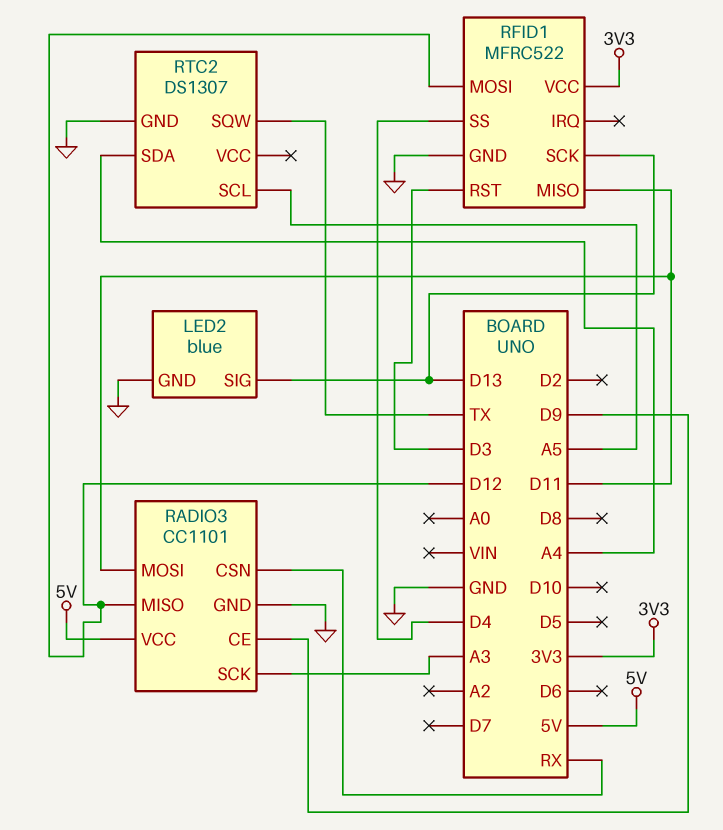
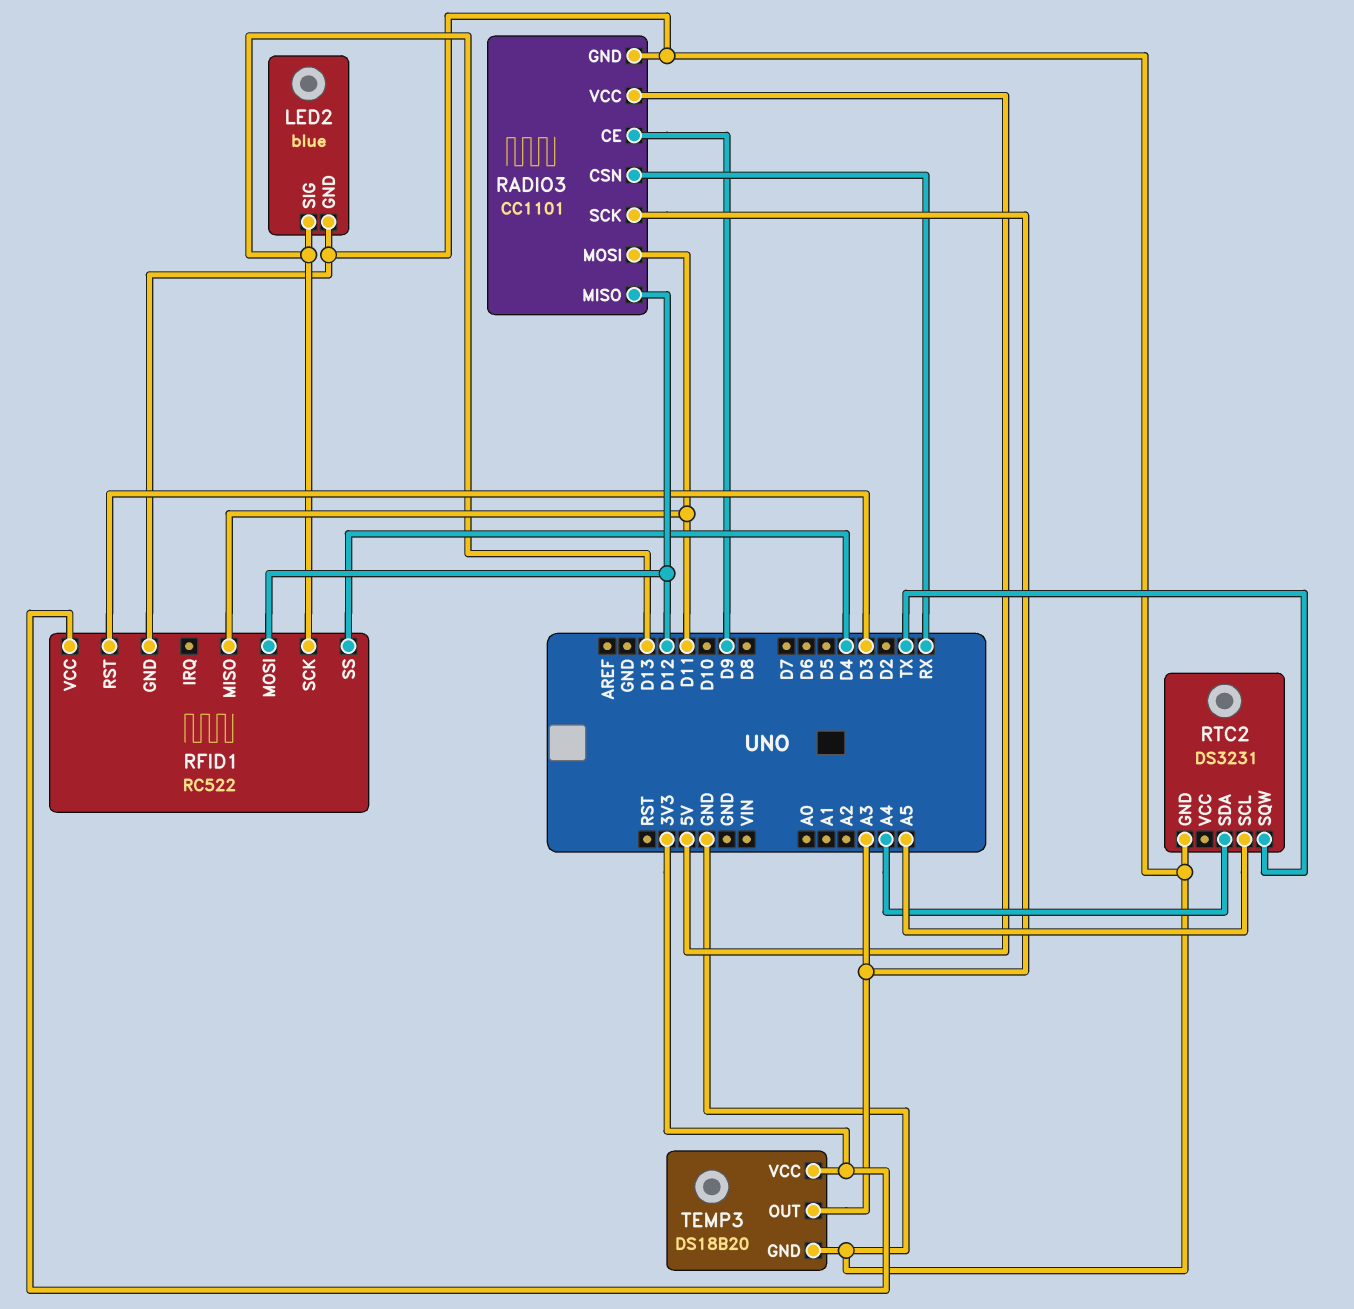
RFID1: MFRC522 -> RC522
RTC2: DS1307 -> DS3231
TEMP3: none -> DS18B20
TEMP3 pin GND: none -> GND
TEMP3 pin OUT: none -> A3
TEMP3 pin VCC: none -> 3V3

